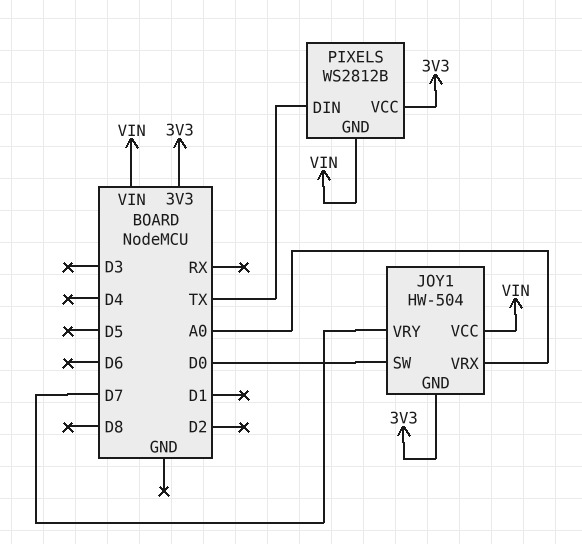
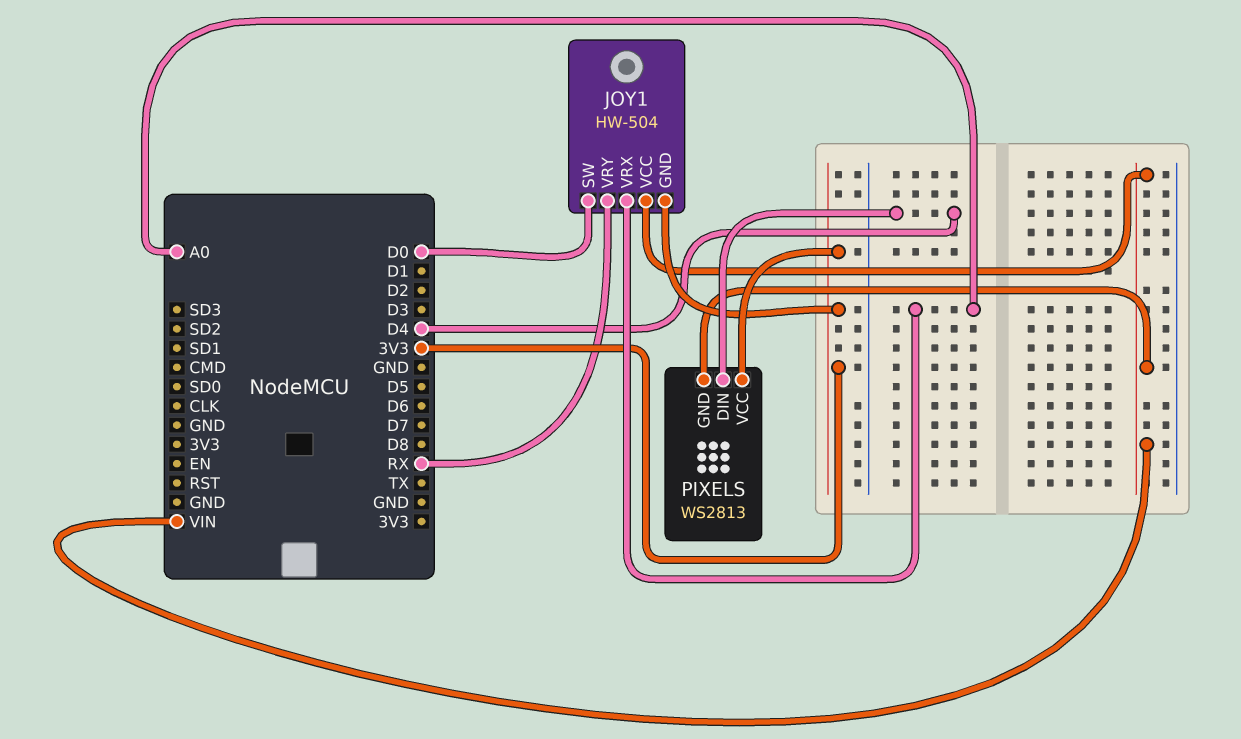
JOY1 pin VRY: D7 -> RX
PIXELS: WS2812B -> WS2813
PIXELS pin DIN: TX -> D4

